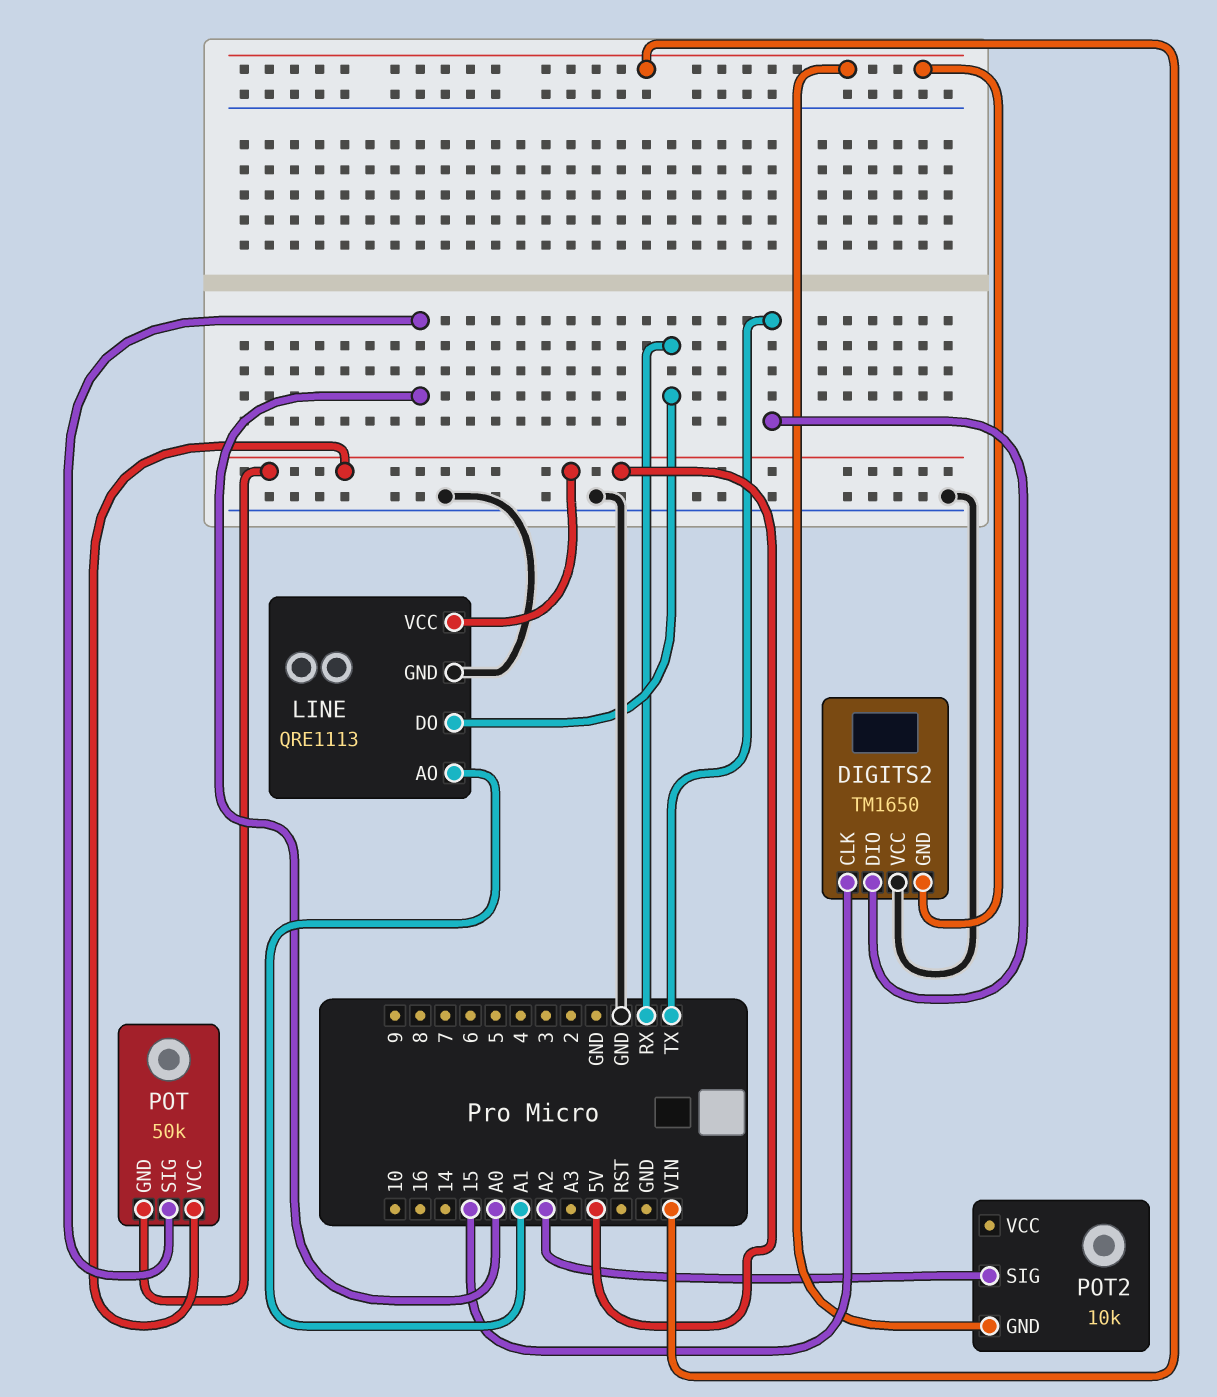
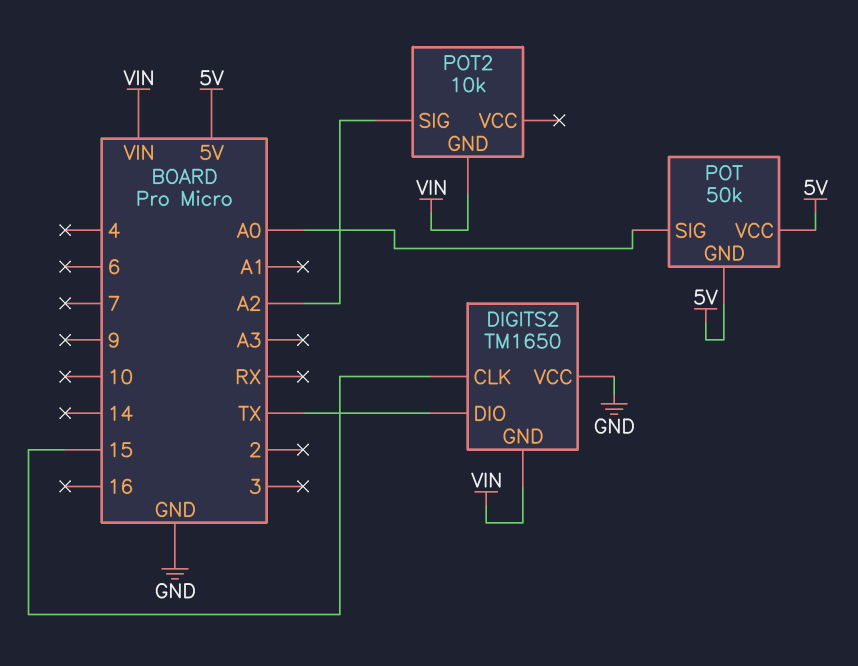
LINE: QRE1113 -> none
LINE pin AO: A1 -> none
LINE pin DO: RX -> none
LINE pin GND: GND -> none
LINE pin VCC: 5V -> none

